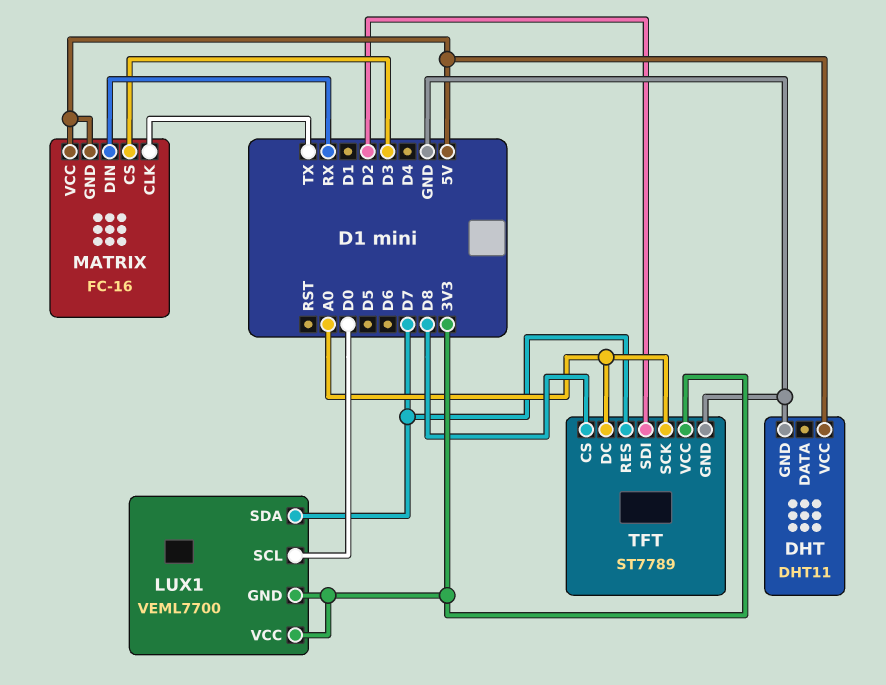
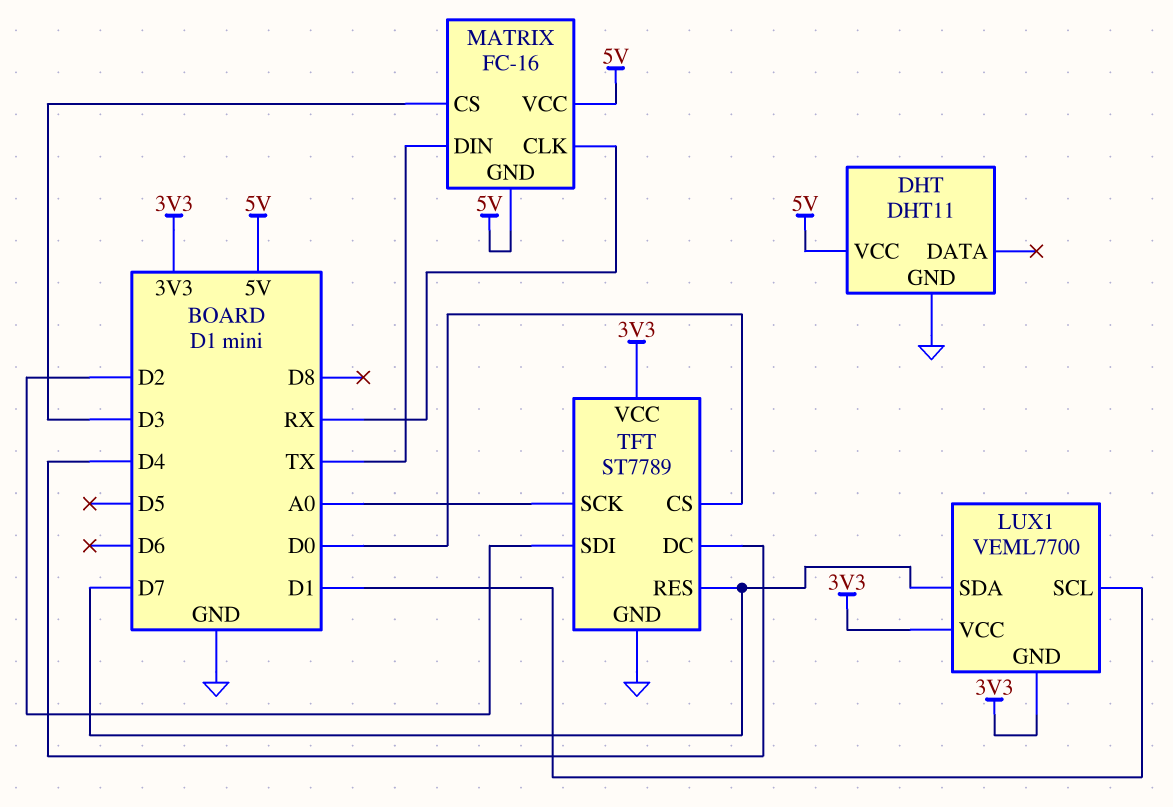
LUX1 pin SCL: D0 -> D1
MATRIX pin CLK: TX -> RX
MATRIX pin DIN: RX -> TX
TFT pin CS: D8 -> D0
TFT pin DC: A0 -> D4

